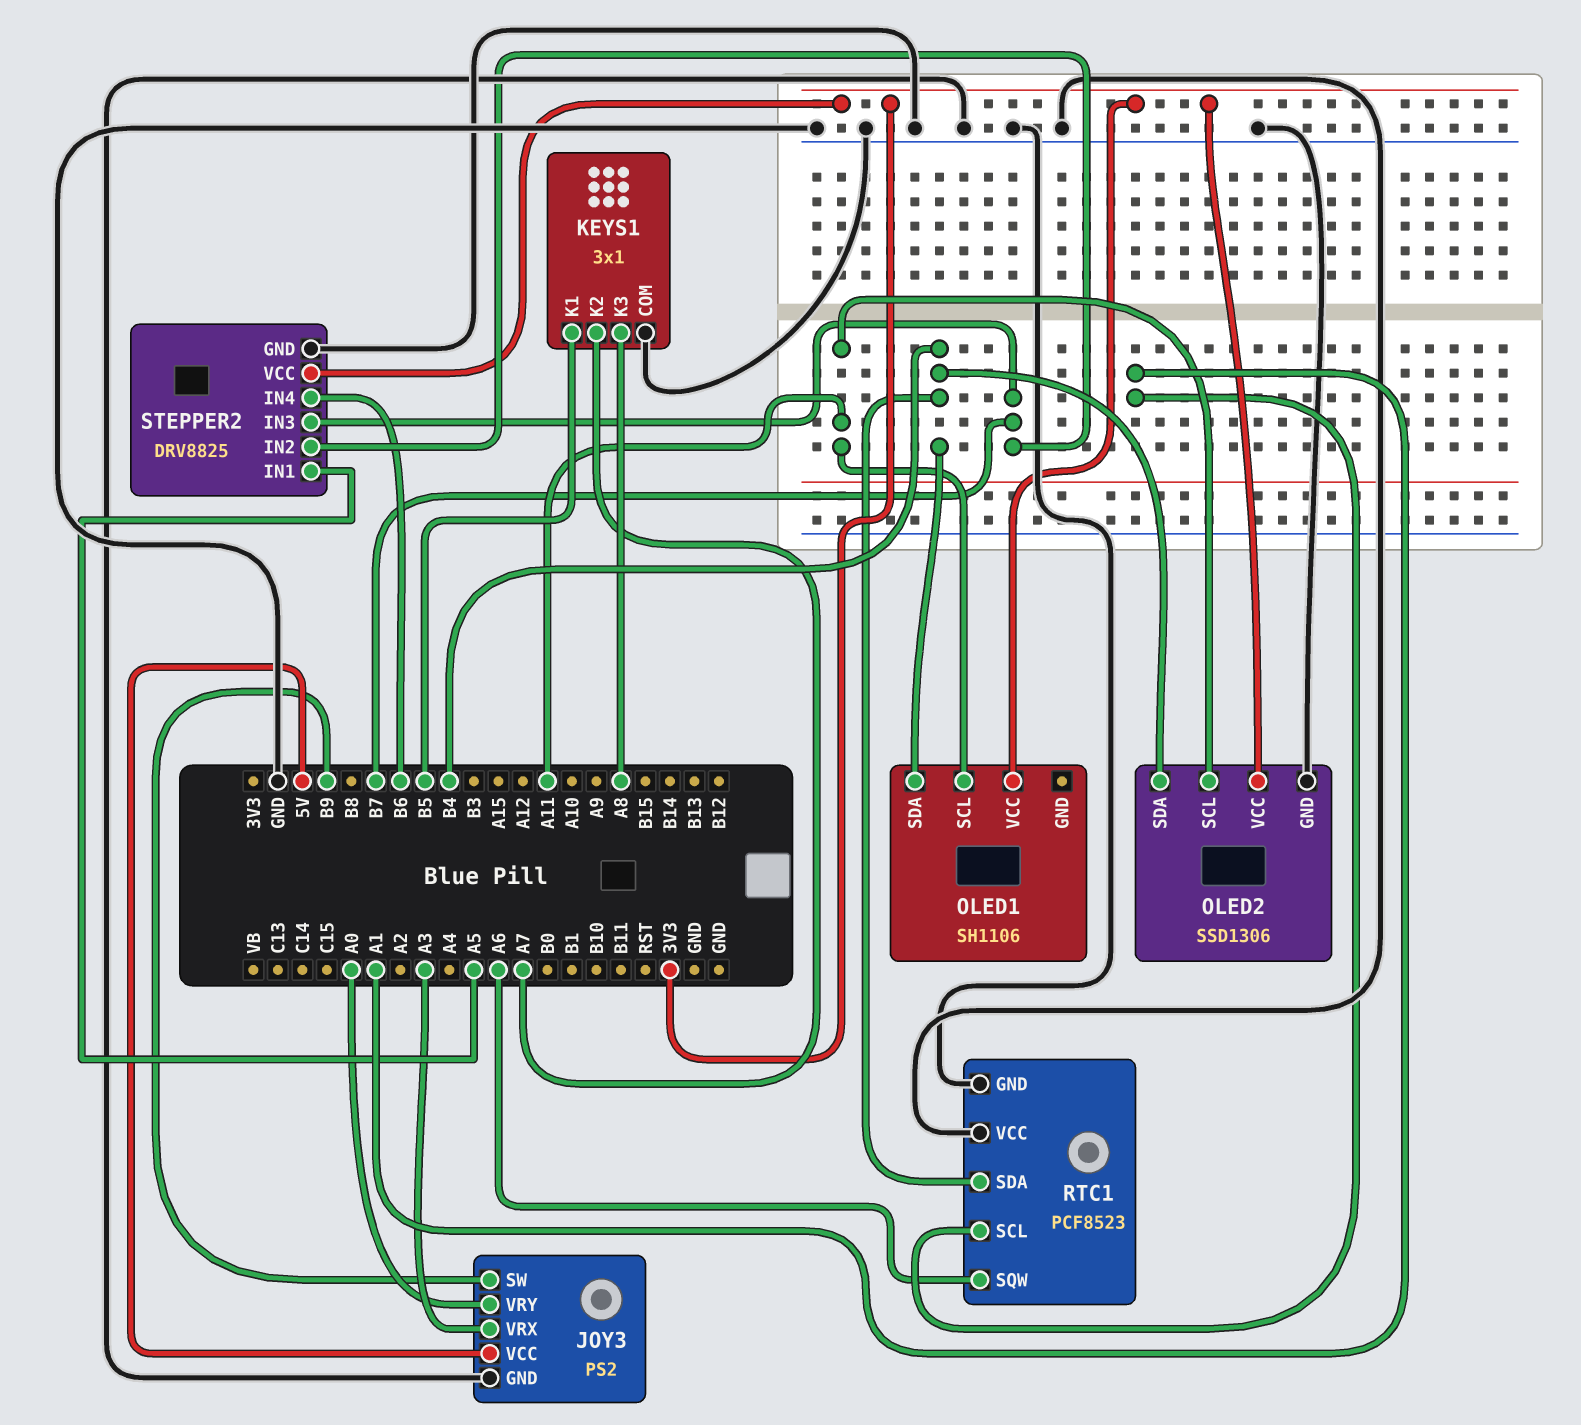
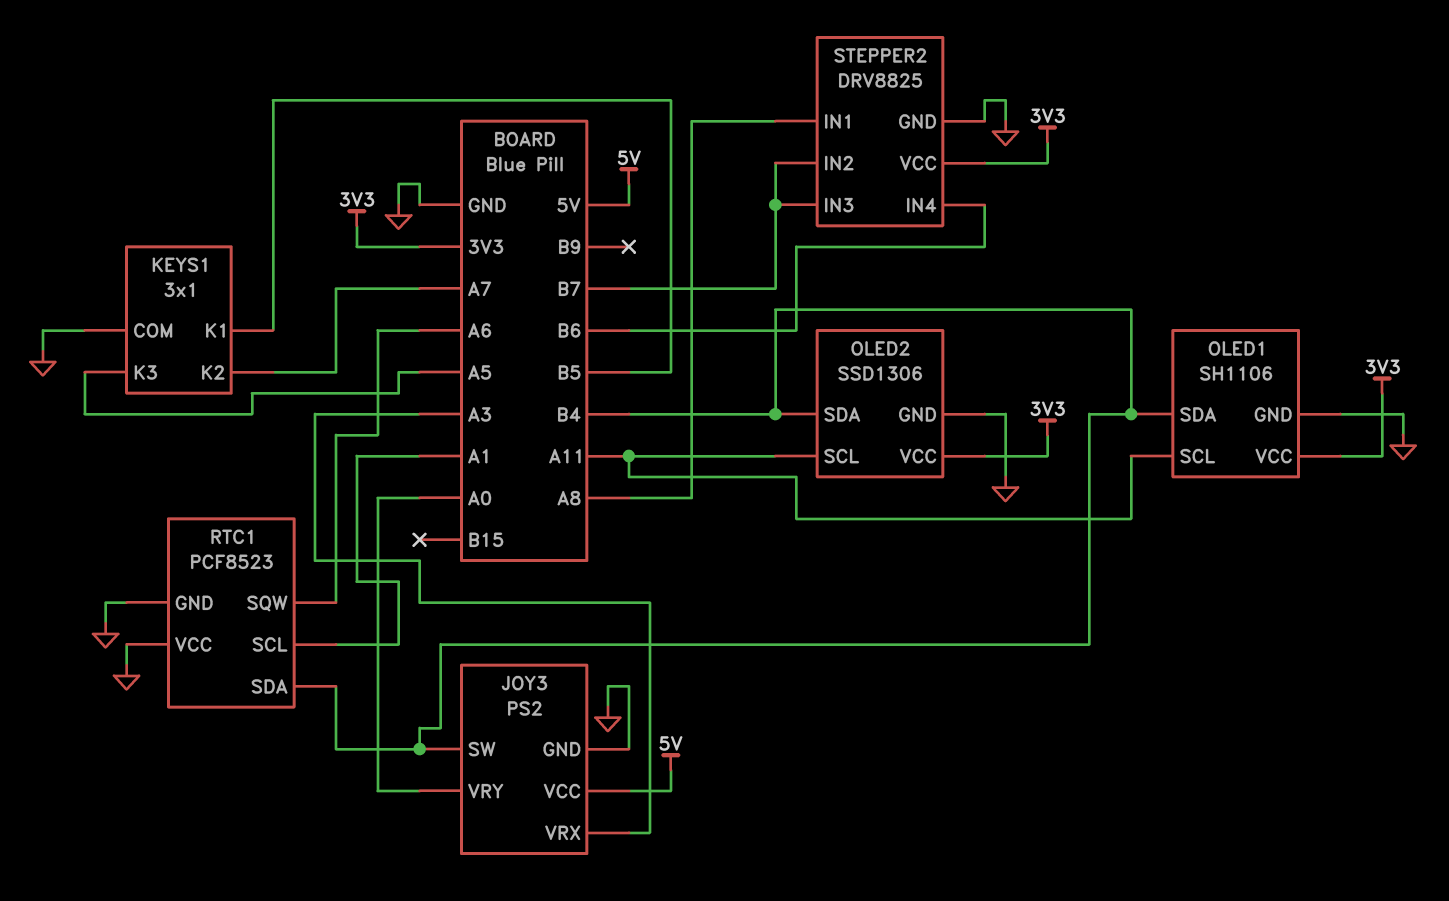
JOY3 pin SW: B9 -> B4
KEYS1 pin K3: A8 -> A5
OLED1 pin GND: none -> GND
STEPPER2 pin IN1: A5 -> A8

